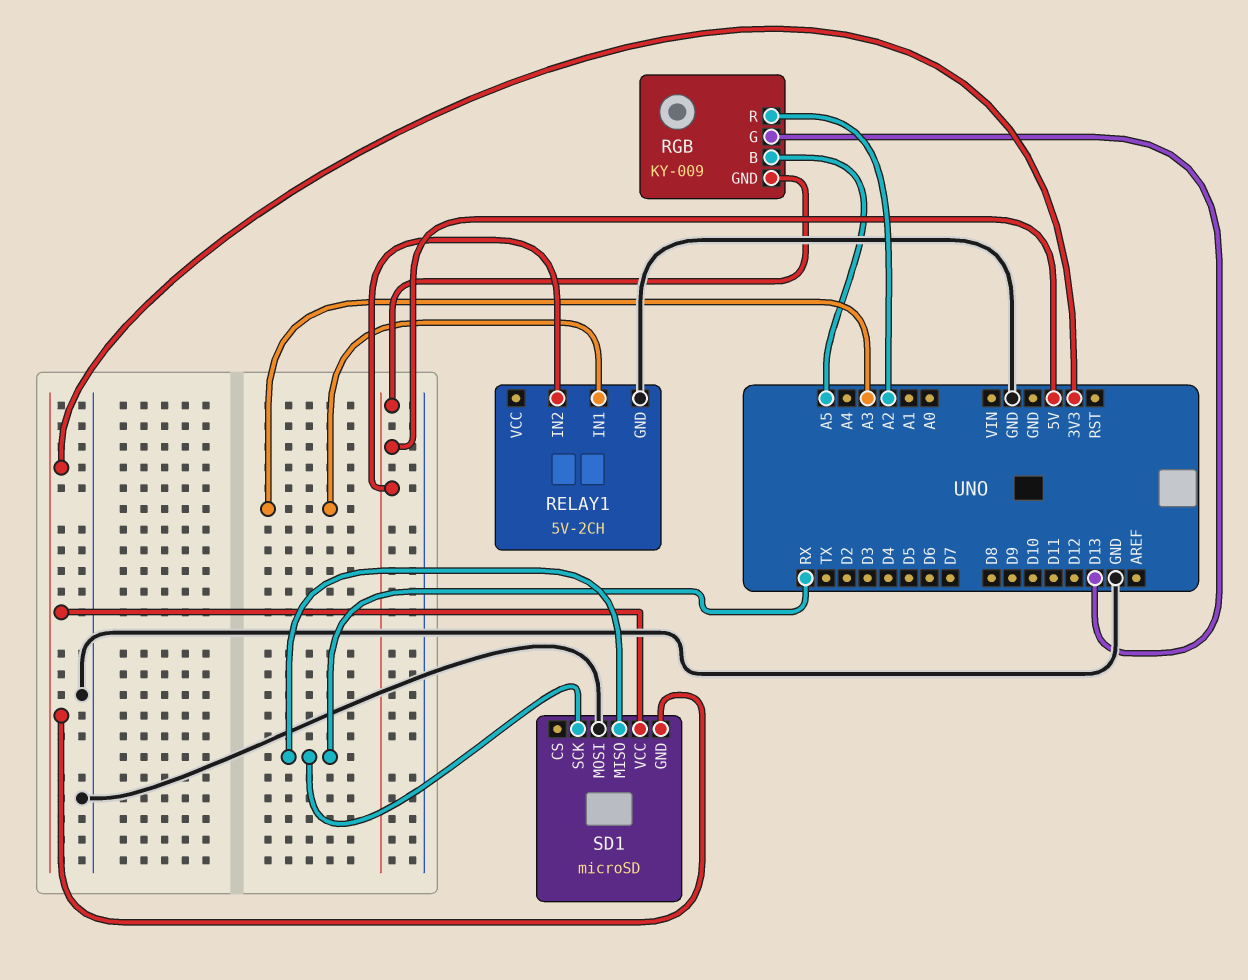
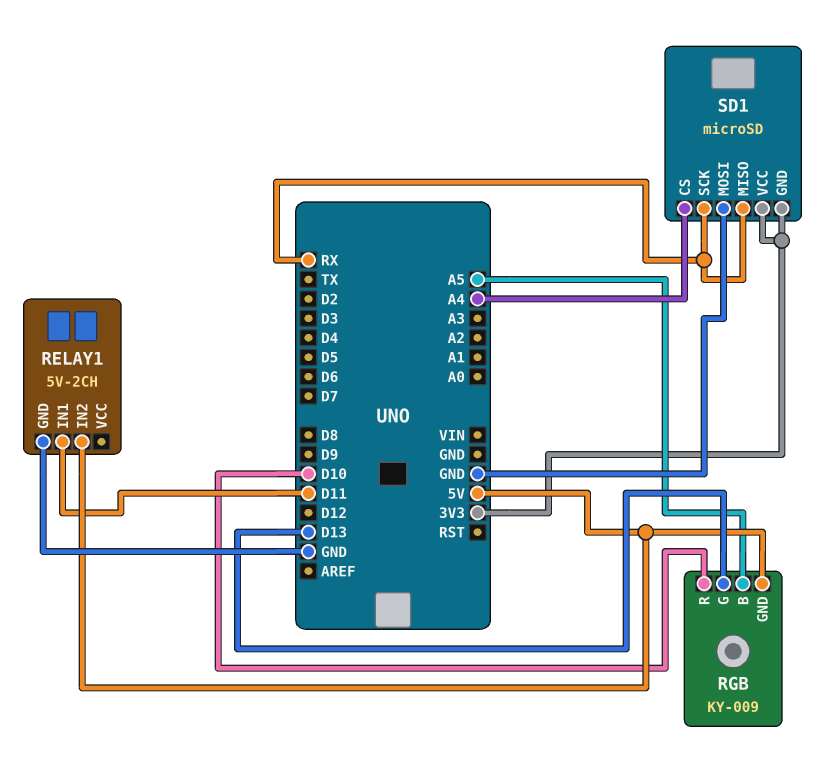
RELAY1 pin IN1: A3 -> D11
RGB pin R: A2 -> D10
SD1 pin CS: none -> A4

